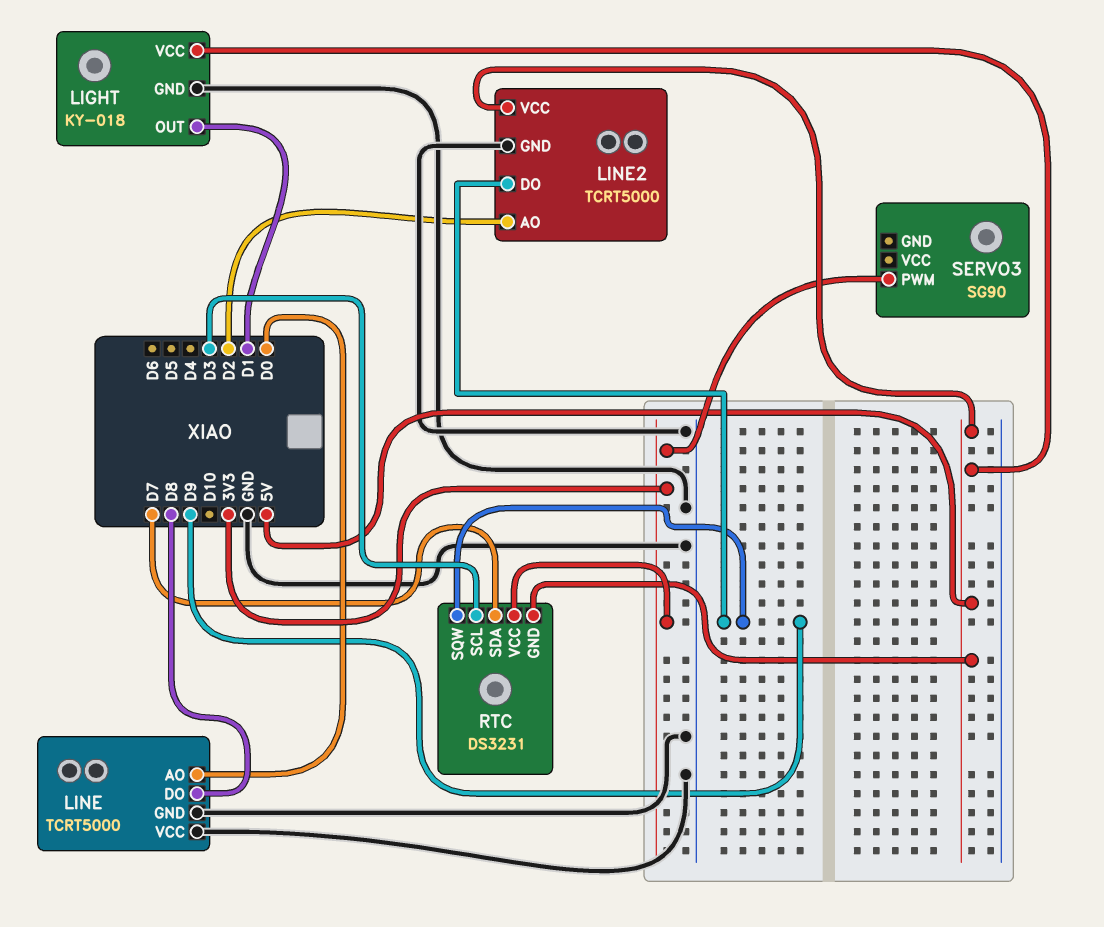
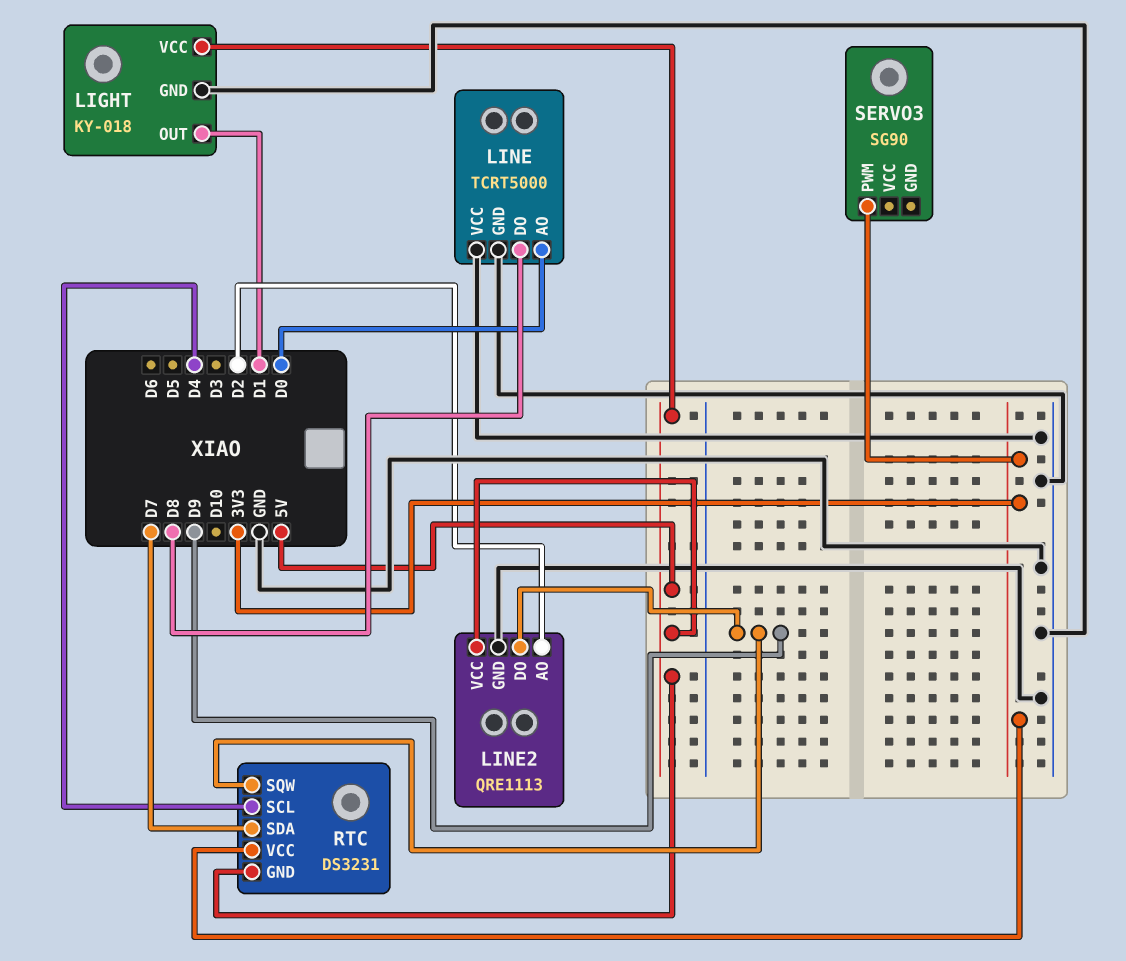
LINE2: TCRT5000 -> QRE1113
RTC pin SCL: D3 -> D4

